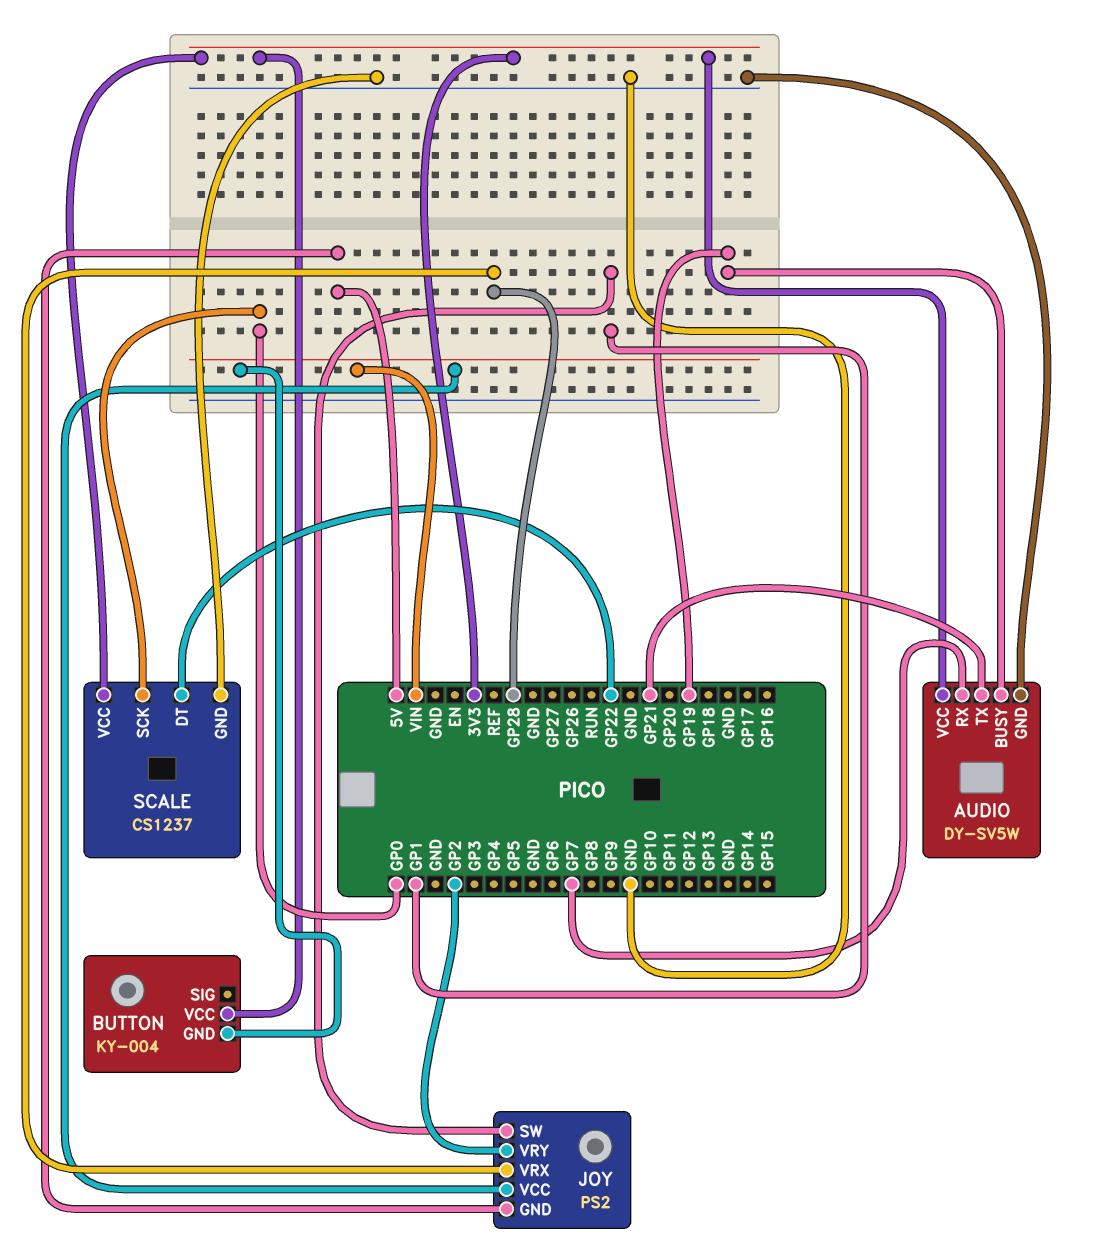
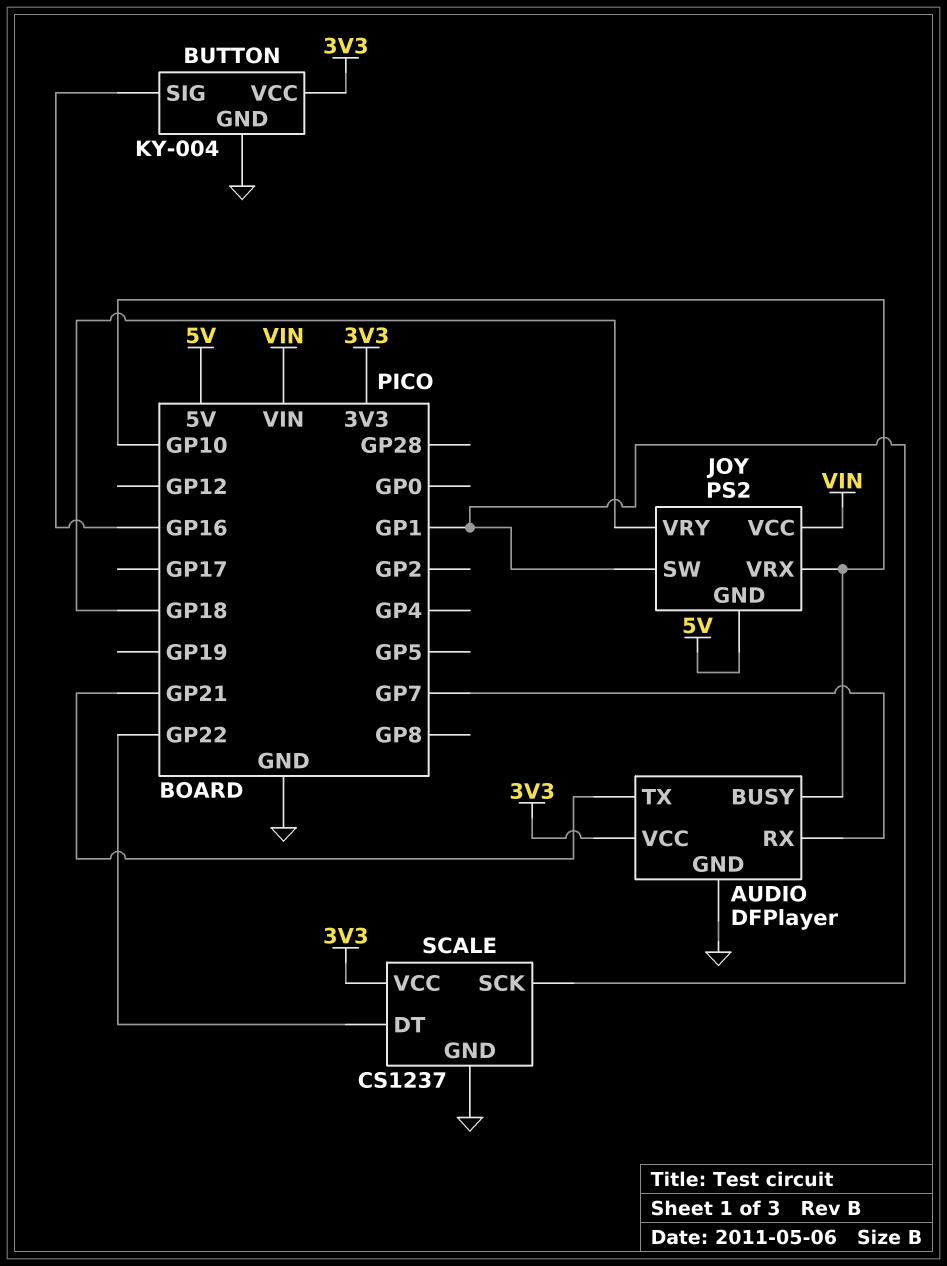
AUDIO: DY-SV5W -> DFPlayer
AUDIO pin BUSY: GP19 -> GP10
BUTTON pin GND: VIN -> GND
BUTTON pin SIG: none -> GP16
JOY pin VRX: GP28 -> GP10
JOY pin VRY: GP2 -> GP18
SCALE pin SCK: GP0 -> GP1

